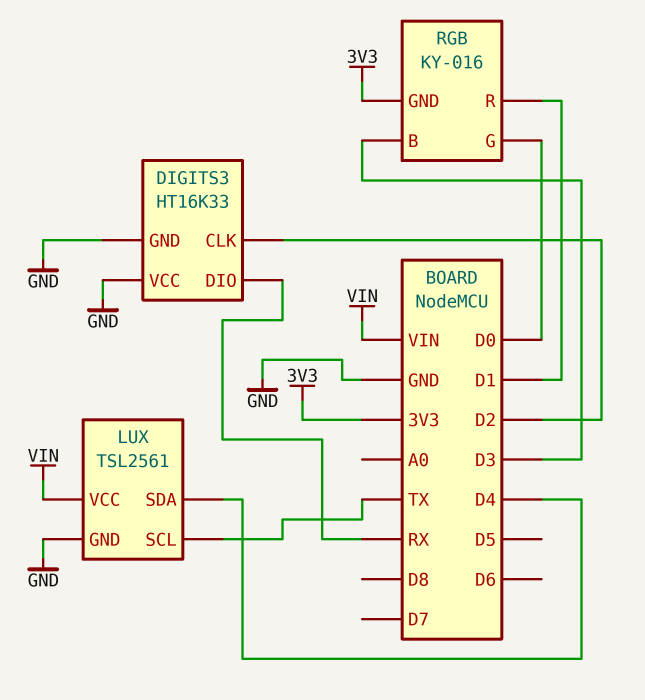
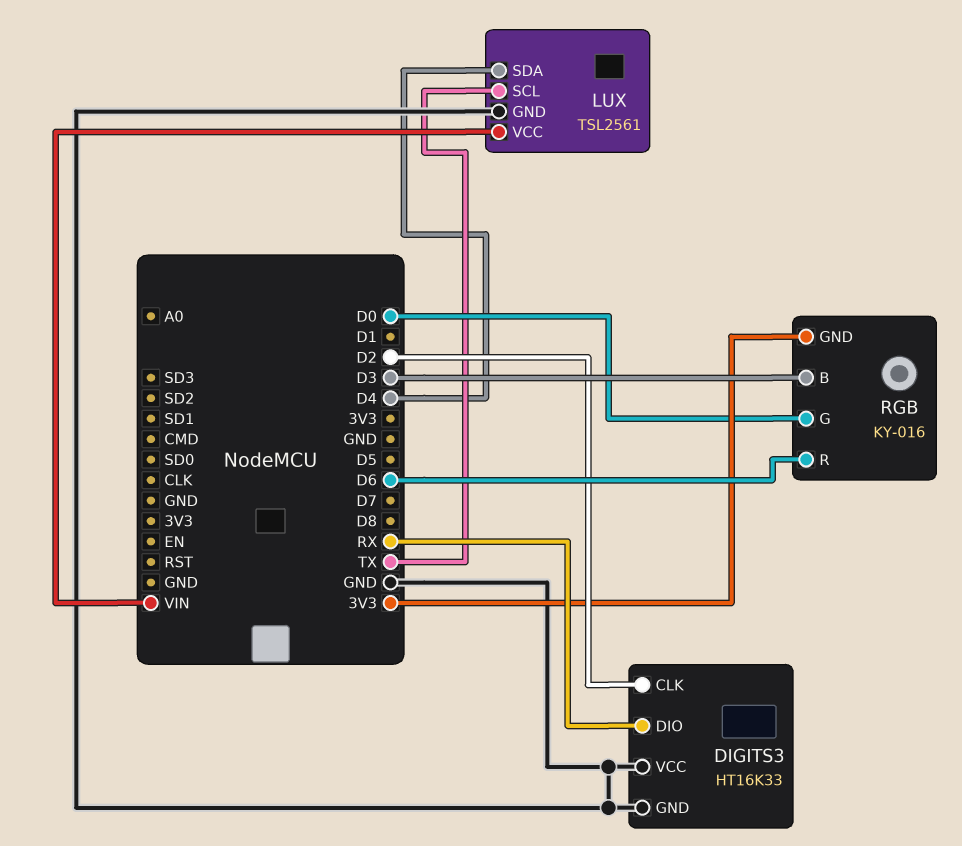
RGB pin R: D1 -> D6

